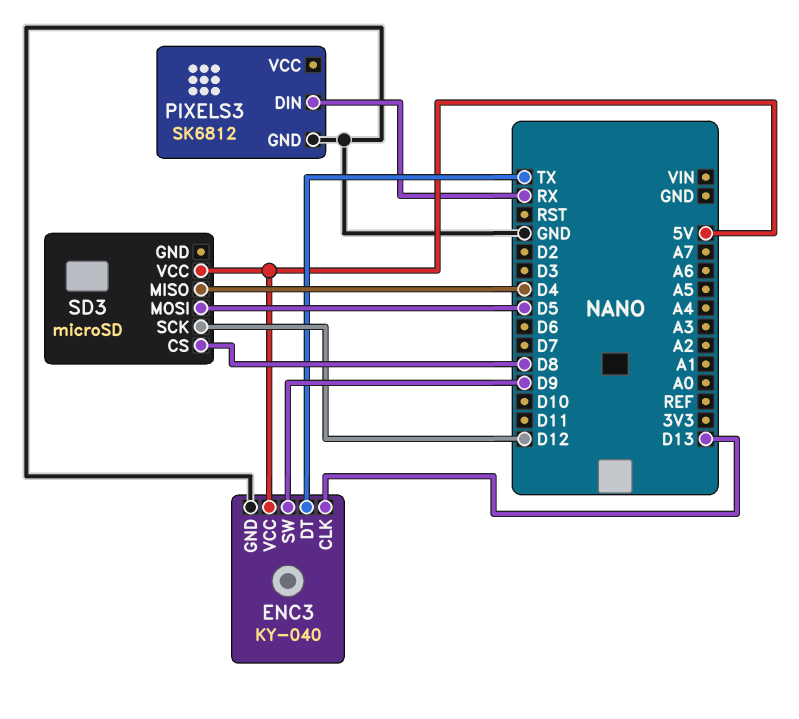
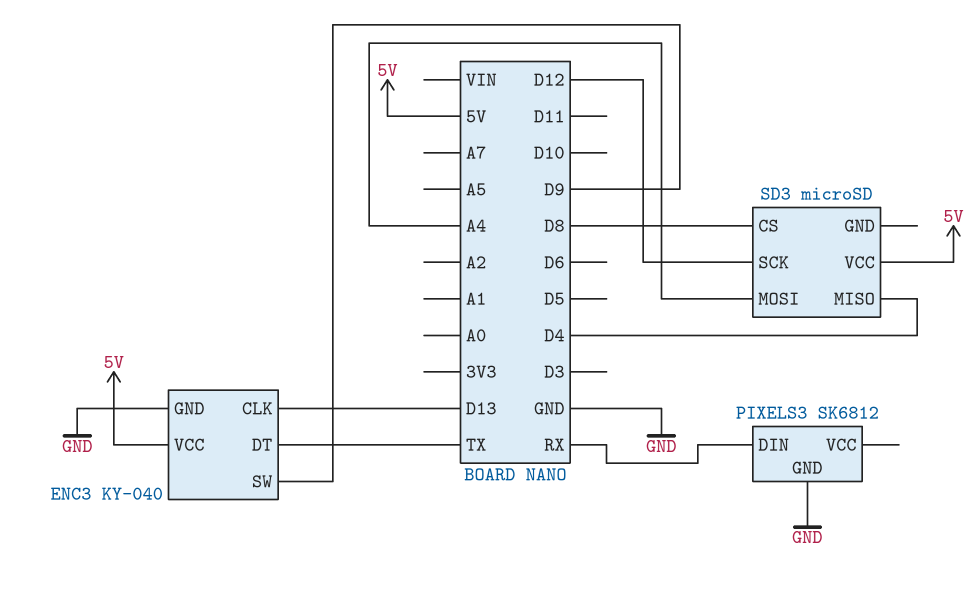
SD3 pin MOSI: D5 -> A4

